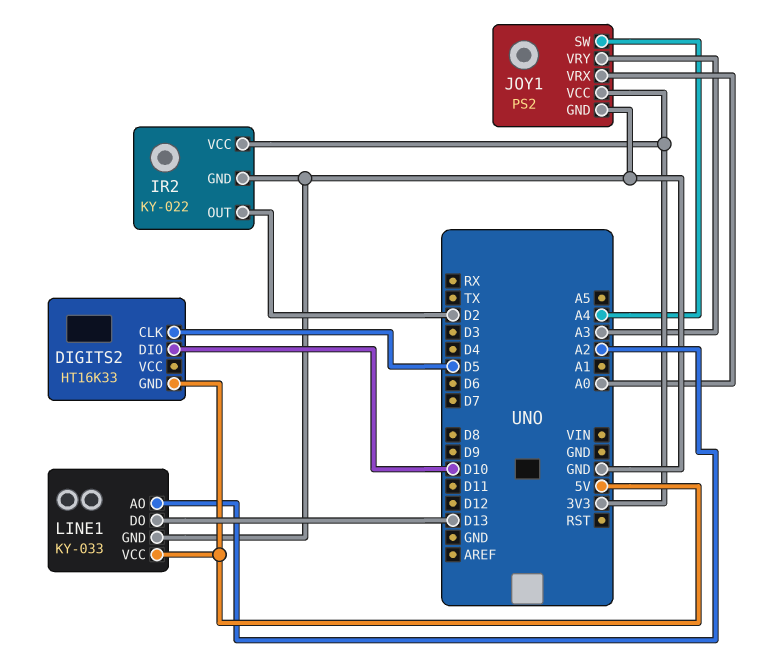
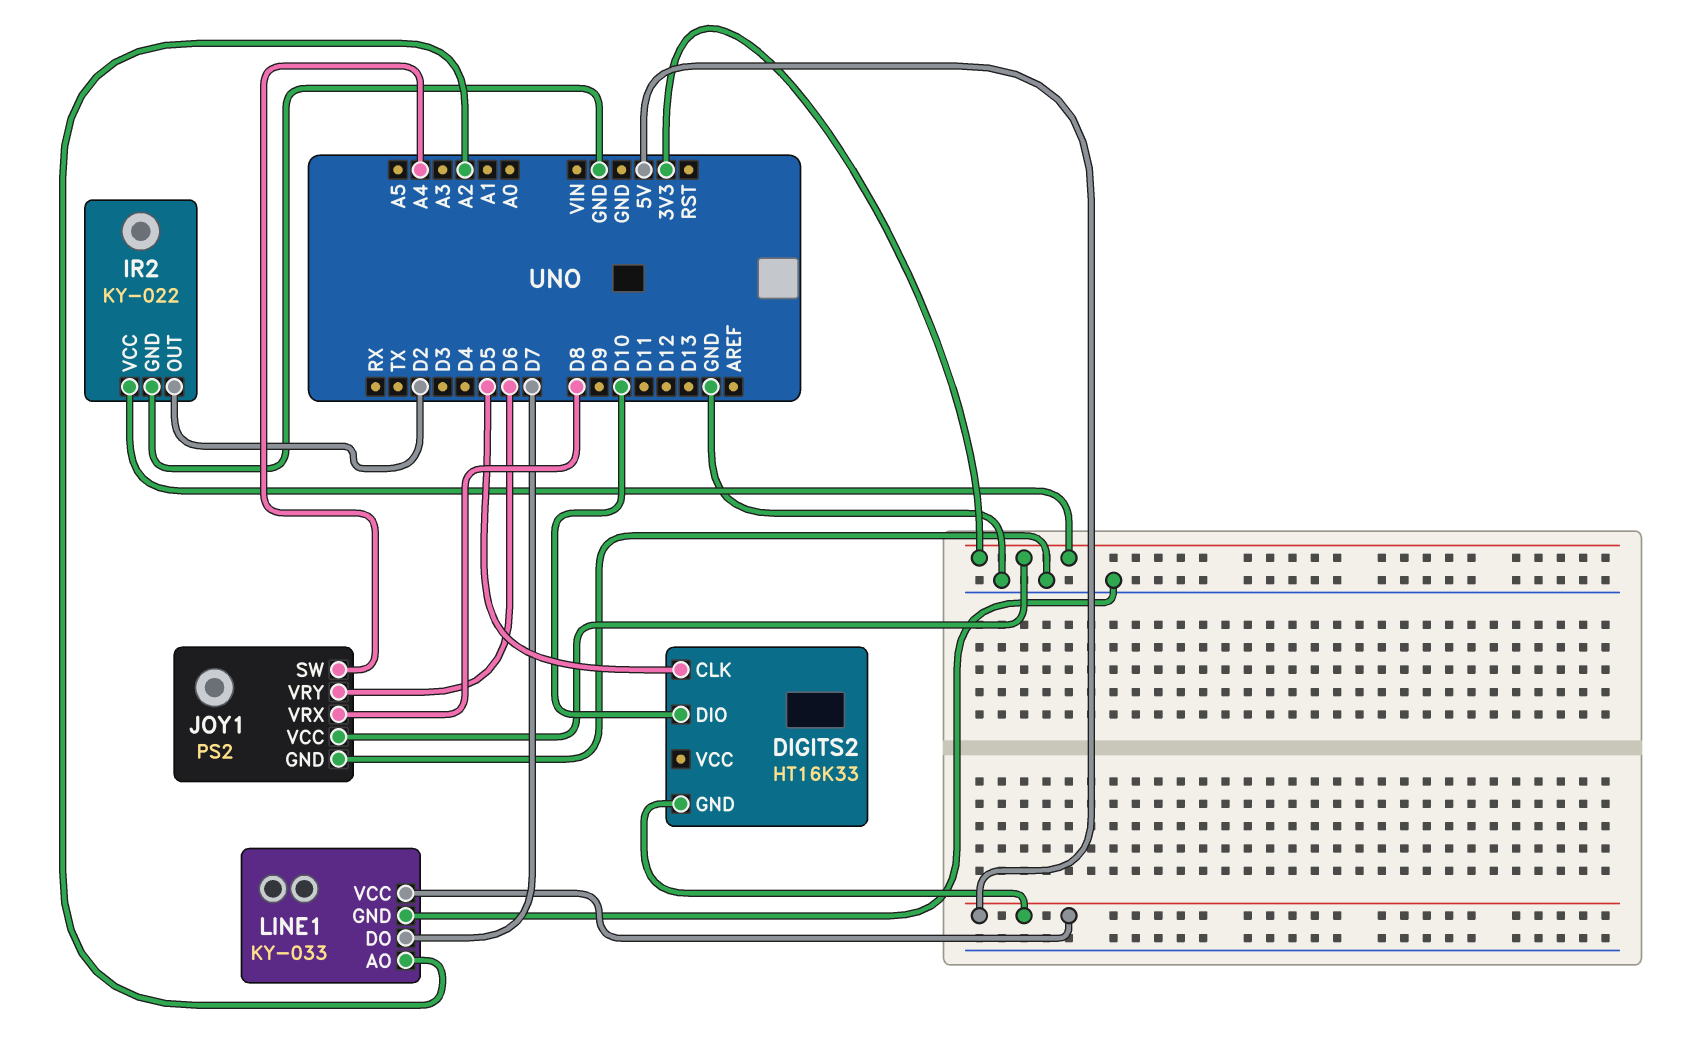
JOY1 pin VRX: A0 -> D8
JOY1 pin VRY: A3 -> D6
LINE1 pin DO: D13 -> D7

